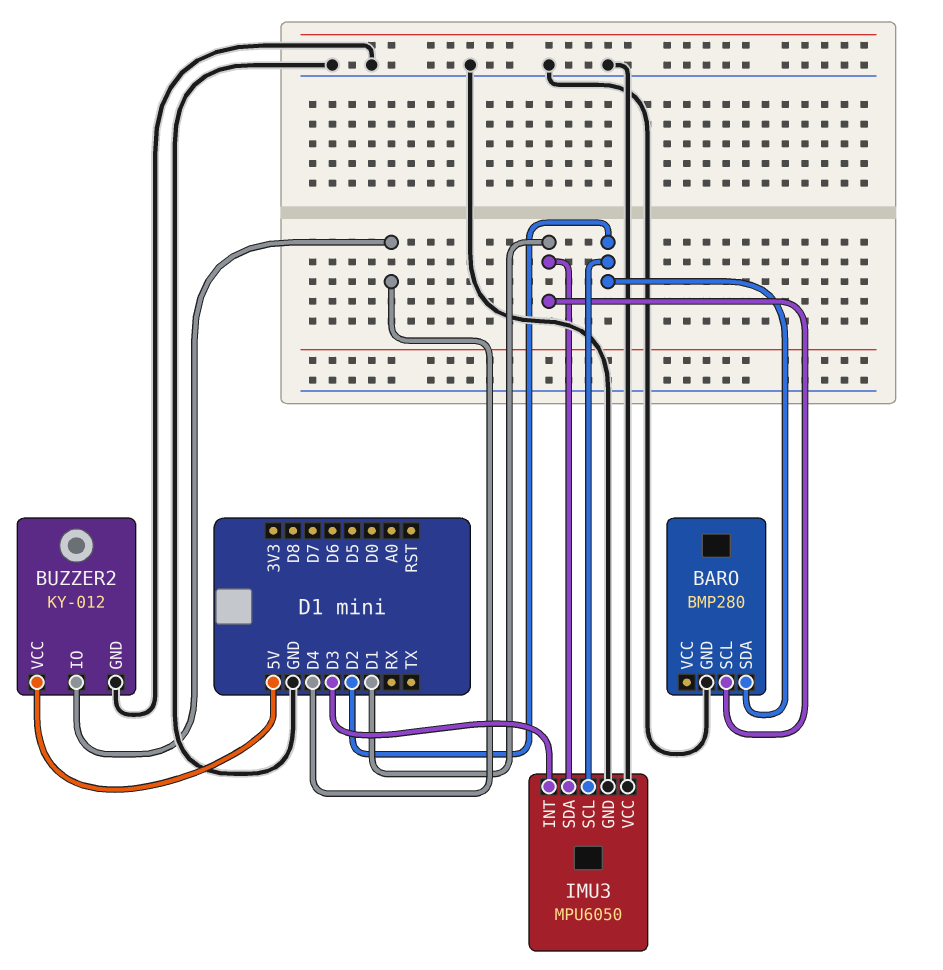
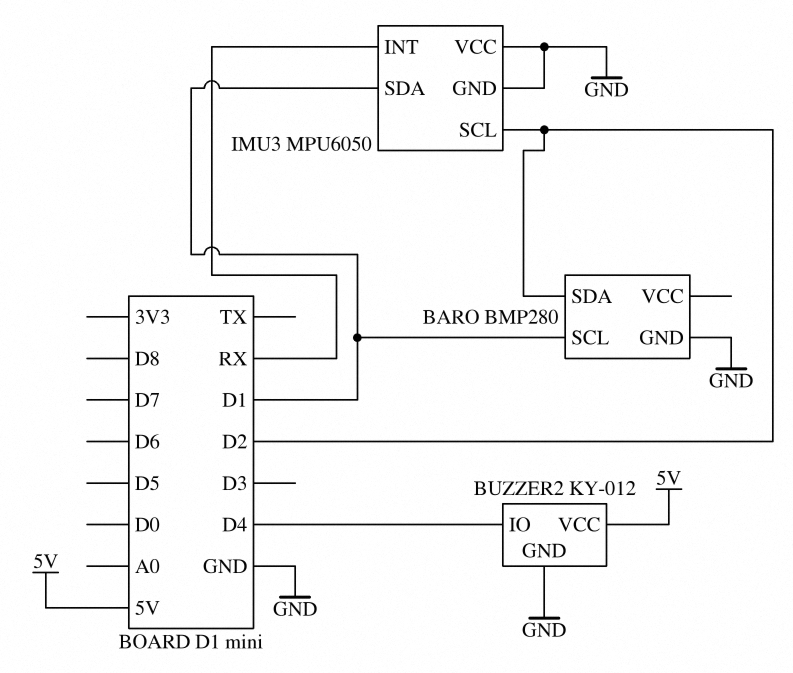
IMU3 pin INT: D3 -> RX

